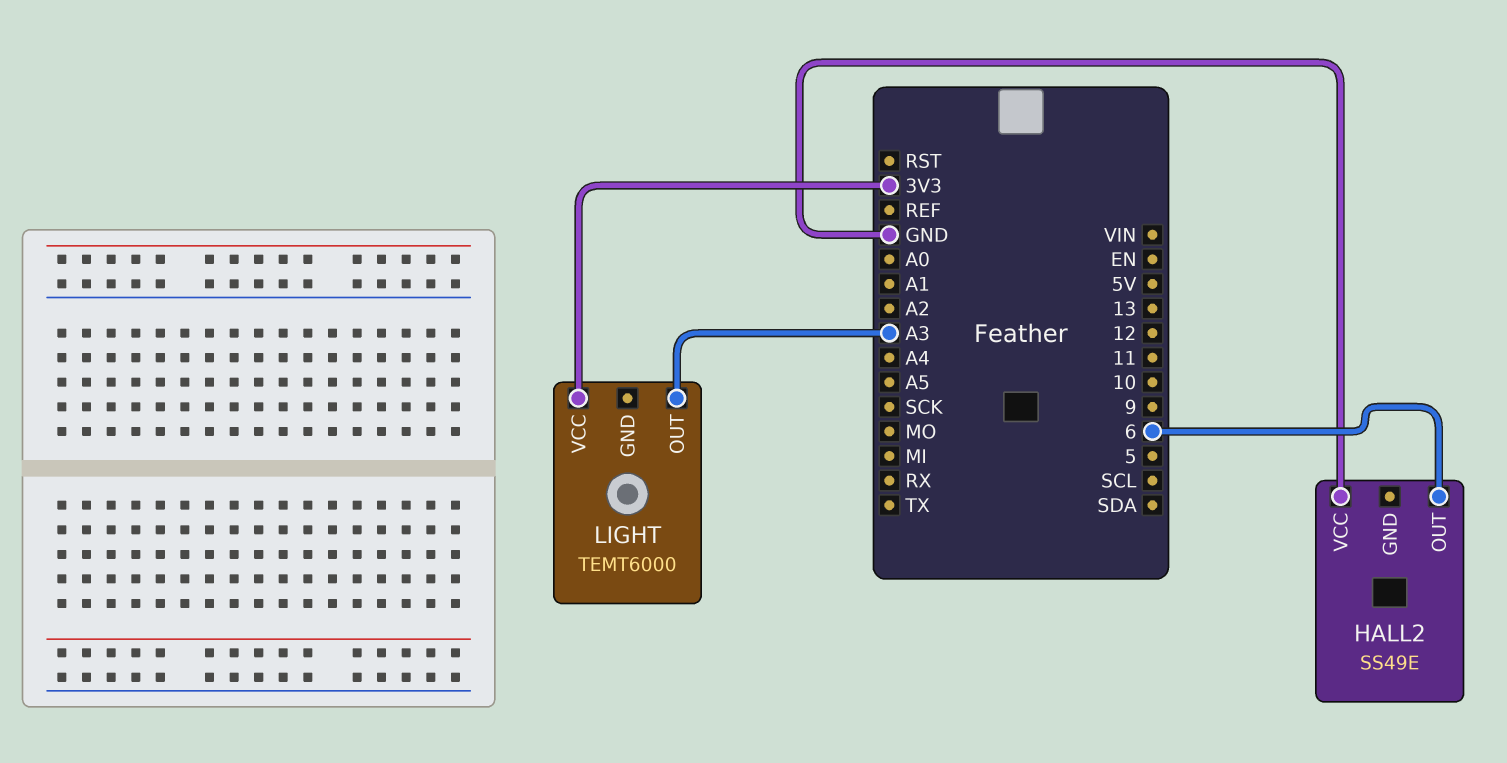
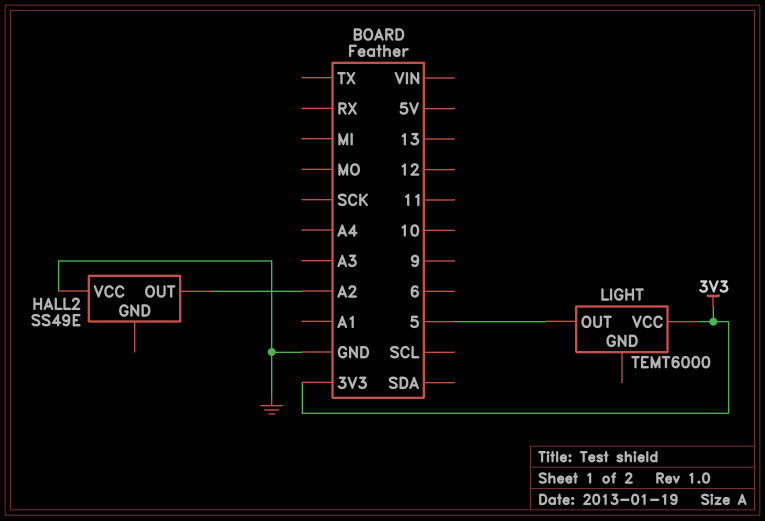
HALL2 pin OUT: 6 -> A2
LIGHT pin OUT: A3 -> 5

